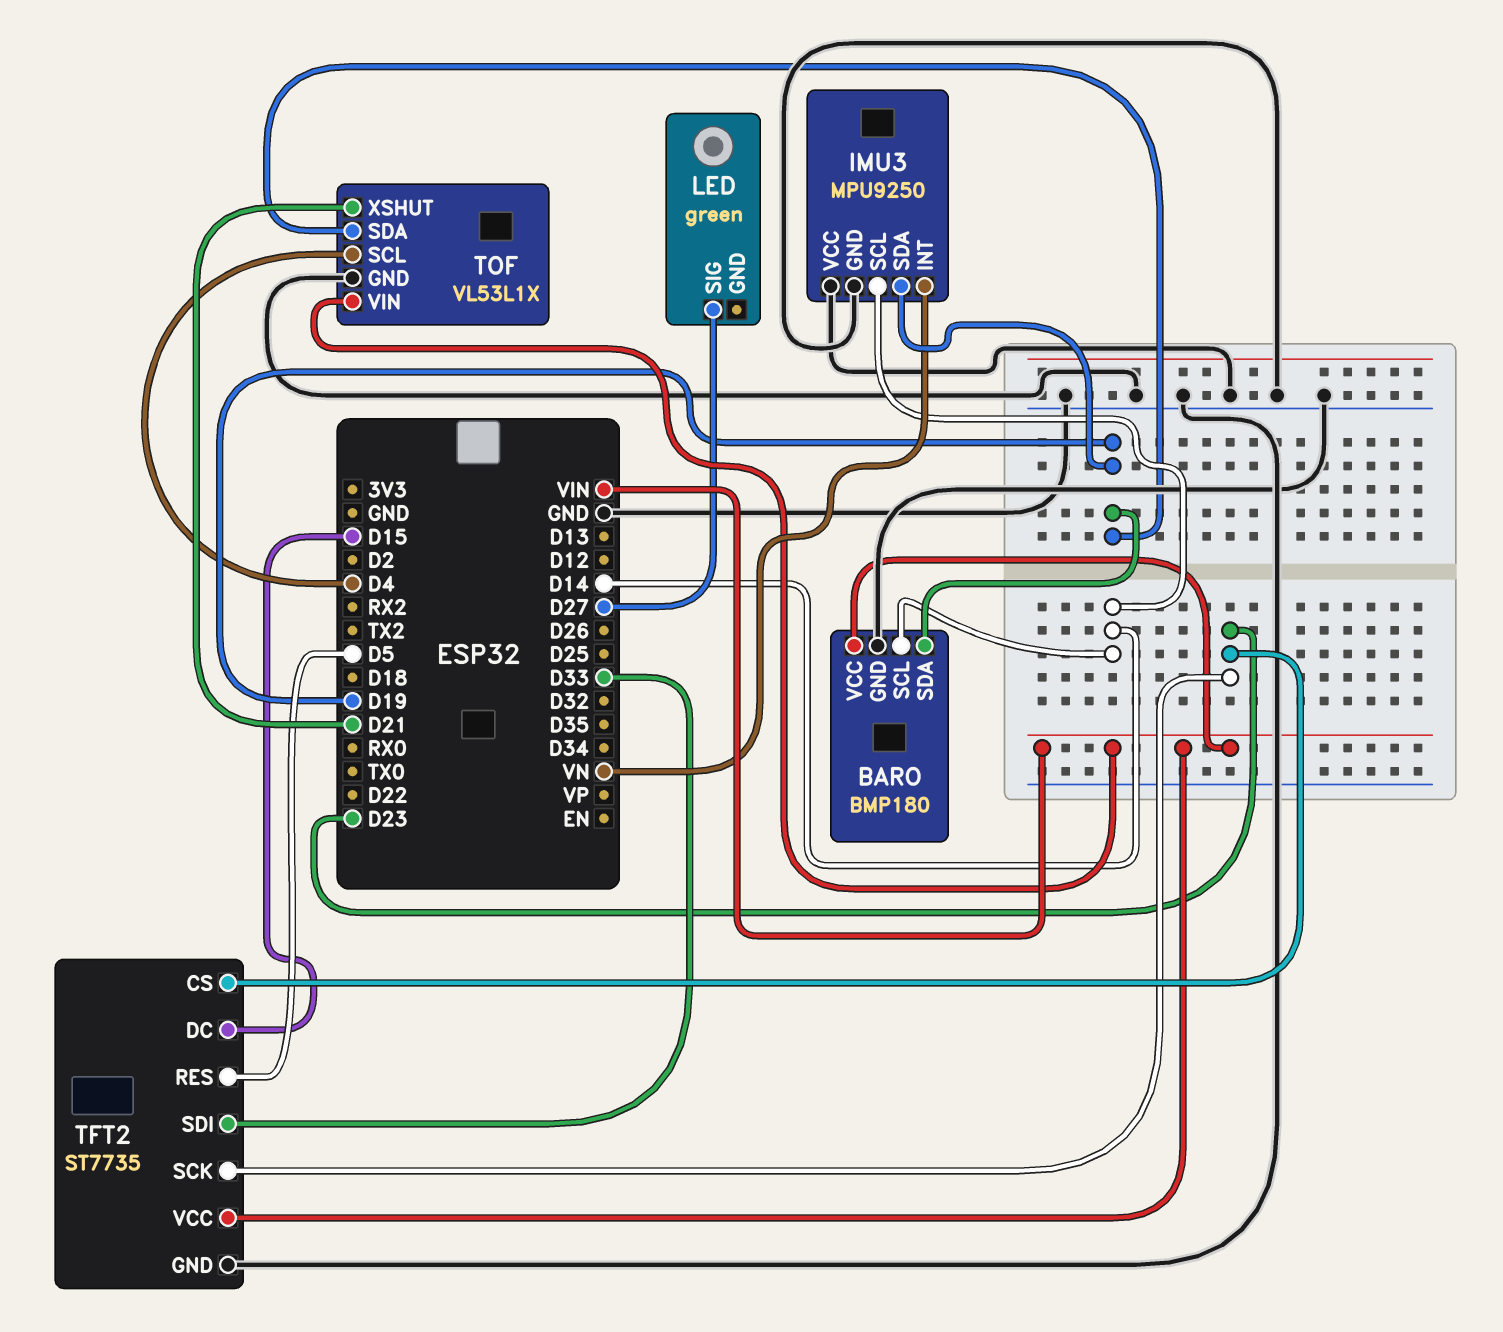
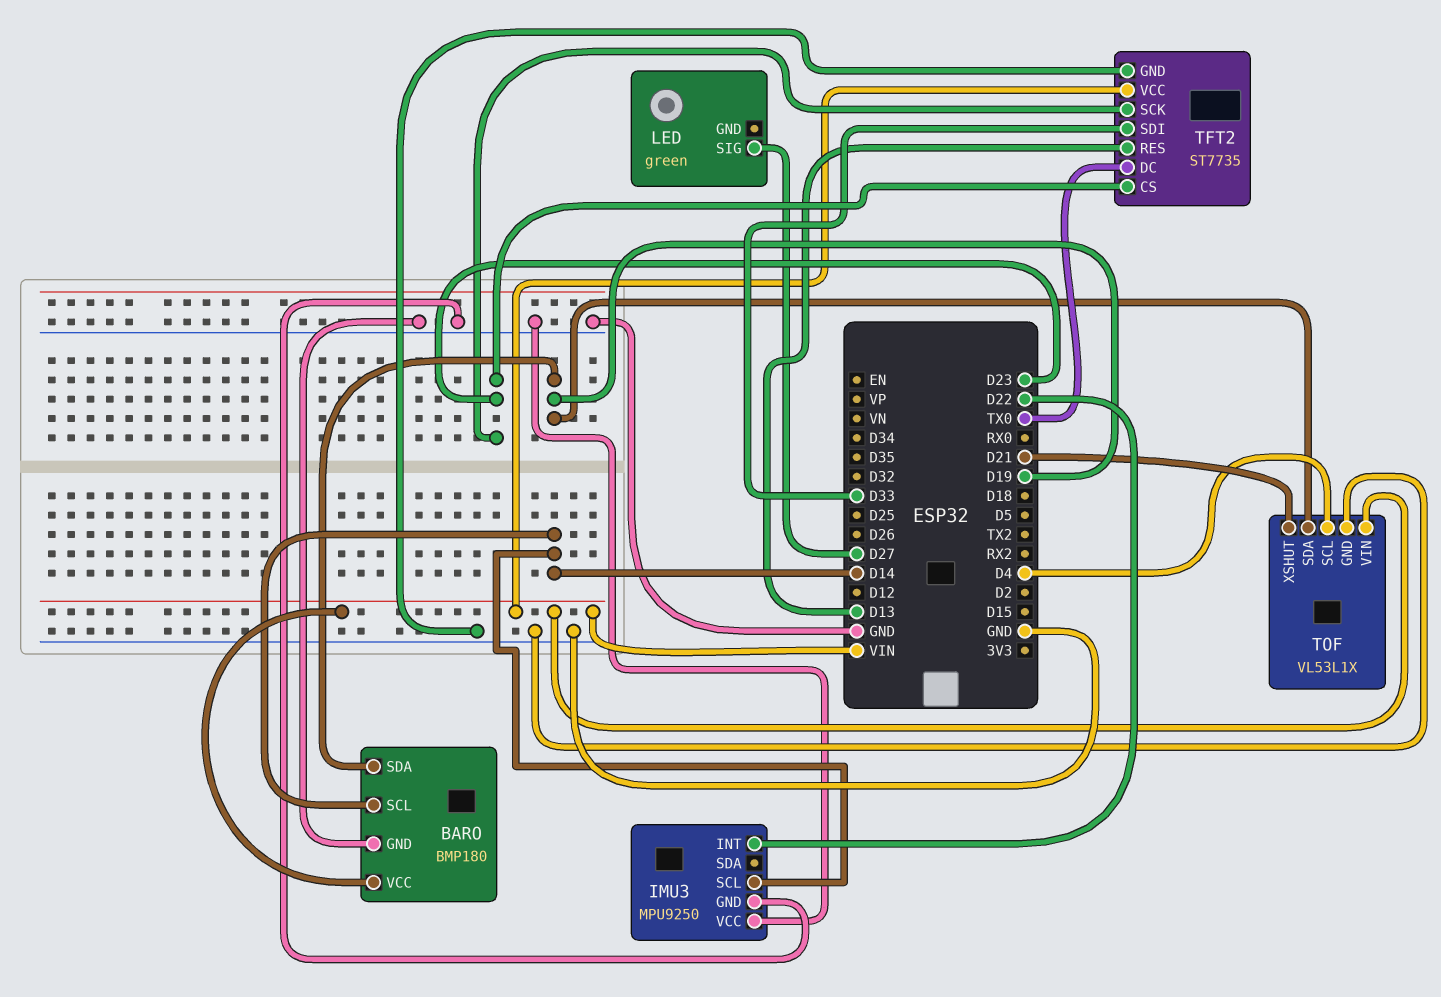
IMU3 pin INT: VN -> D22
IMU3 pin SDA: D19 -> none
TFT2 pin DC: D15 -> TX0
TFT2 pin RES: D5 -> D13

